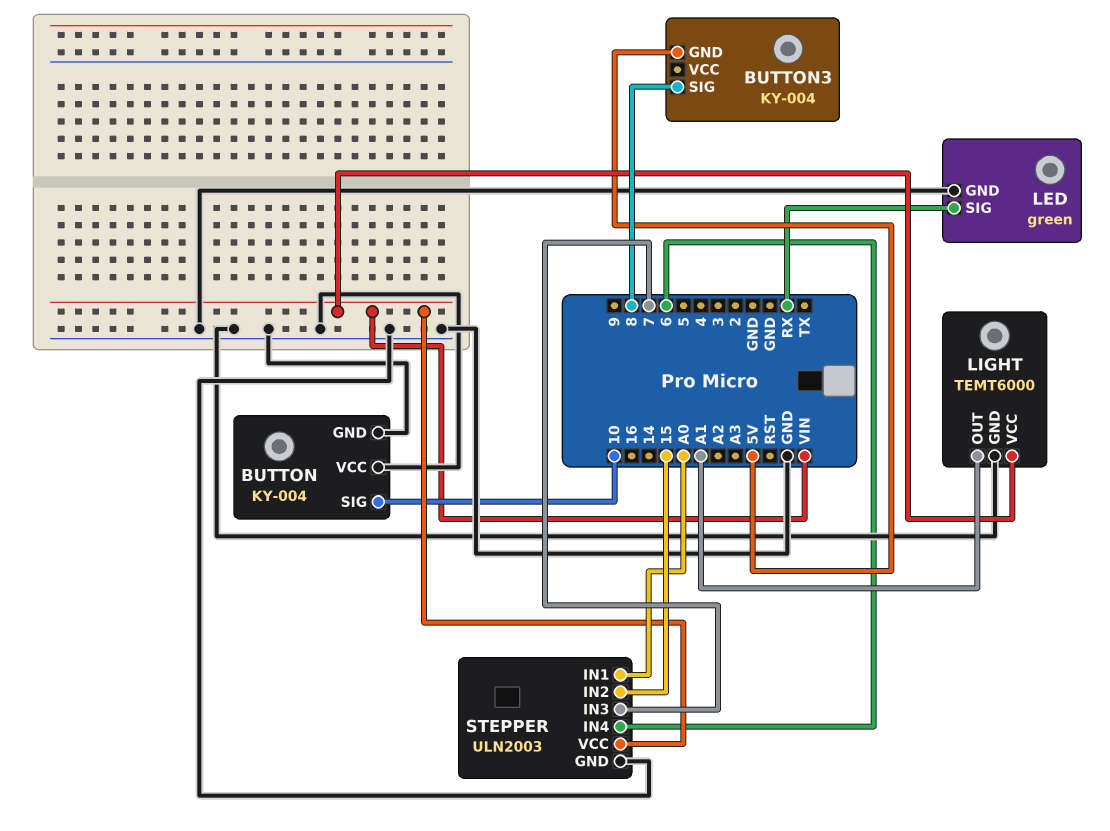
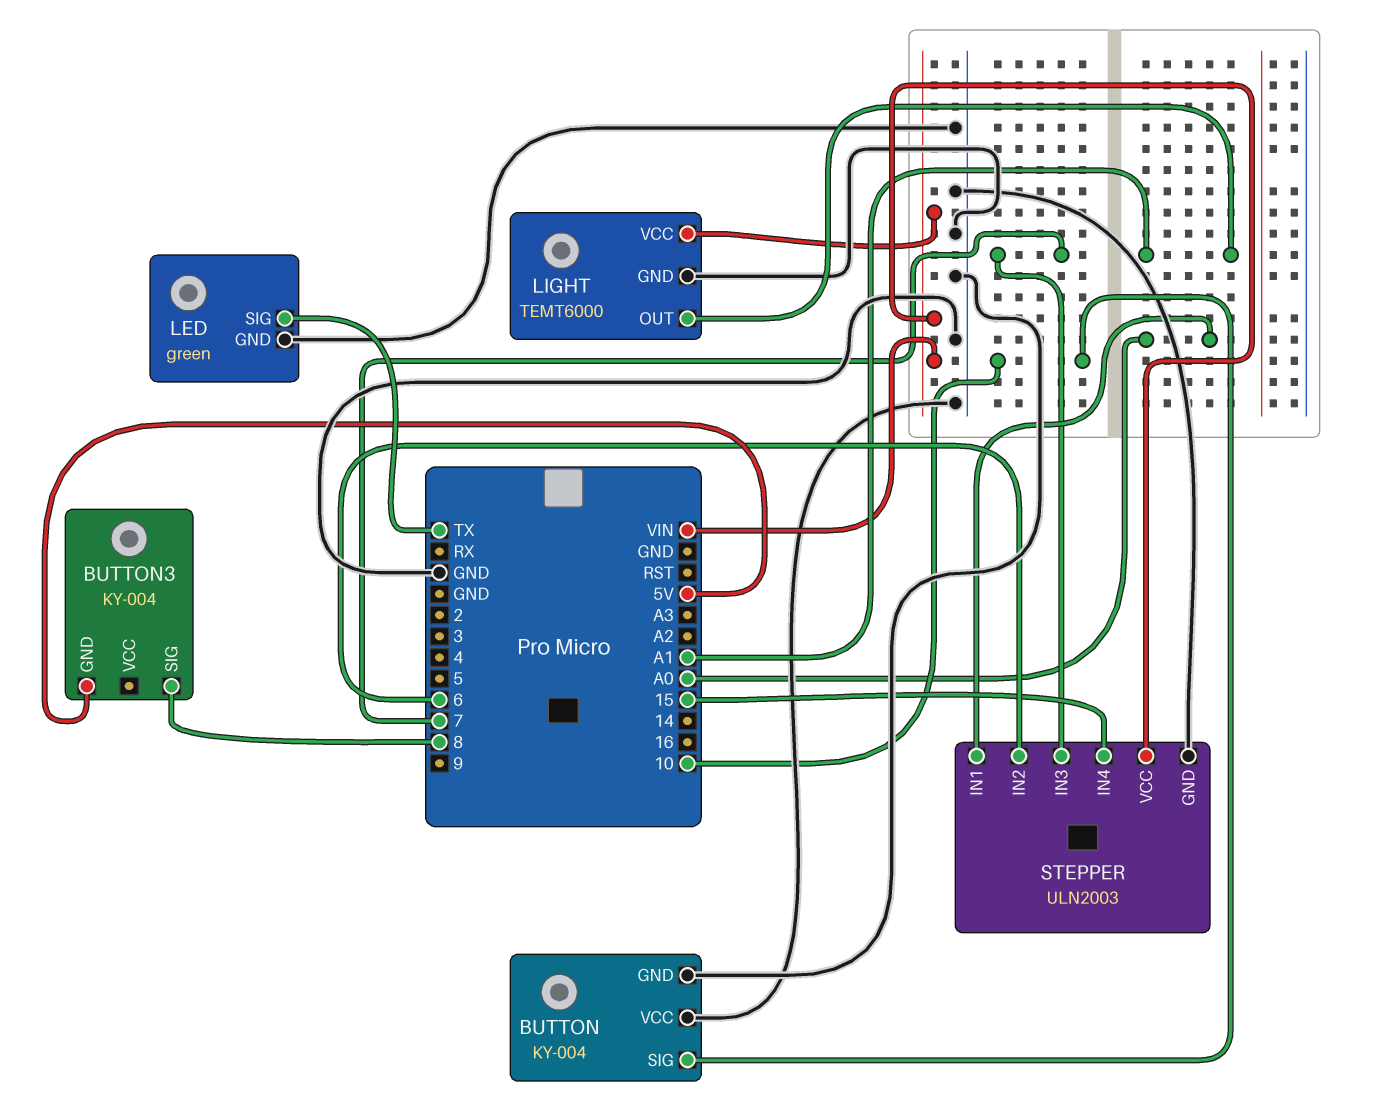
LED pin SIG: RX -> TX
STEPPER pin IN2: 15 -> 6
STEPPER pin IN4: 6 -> 15

